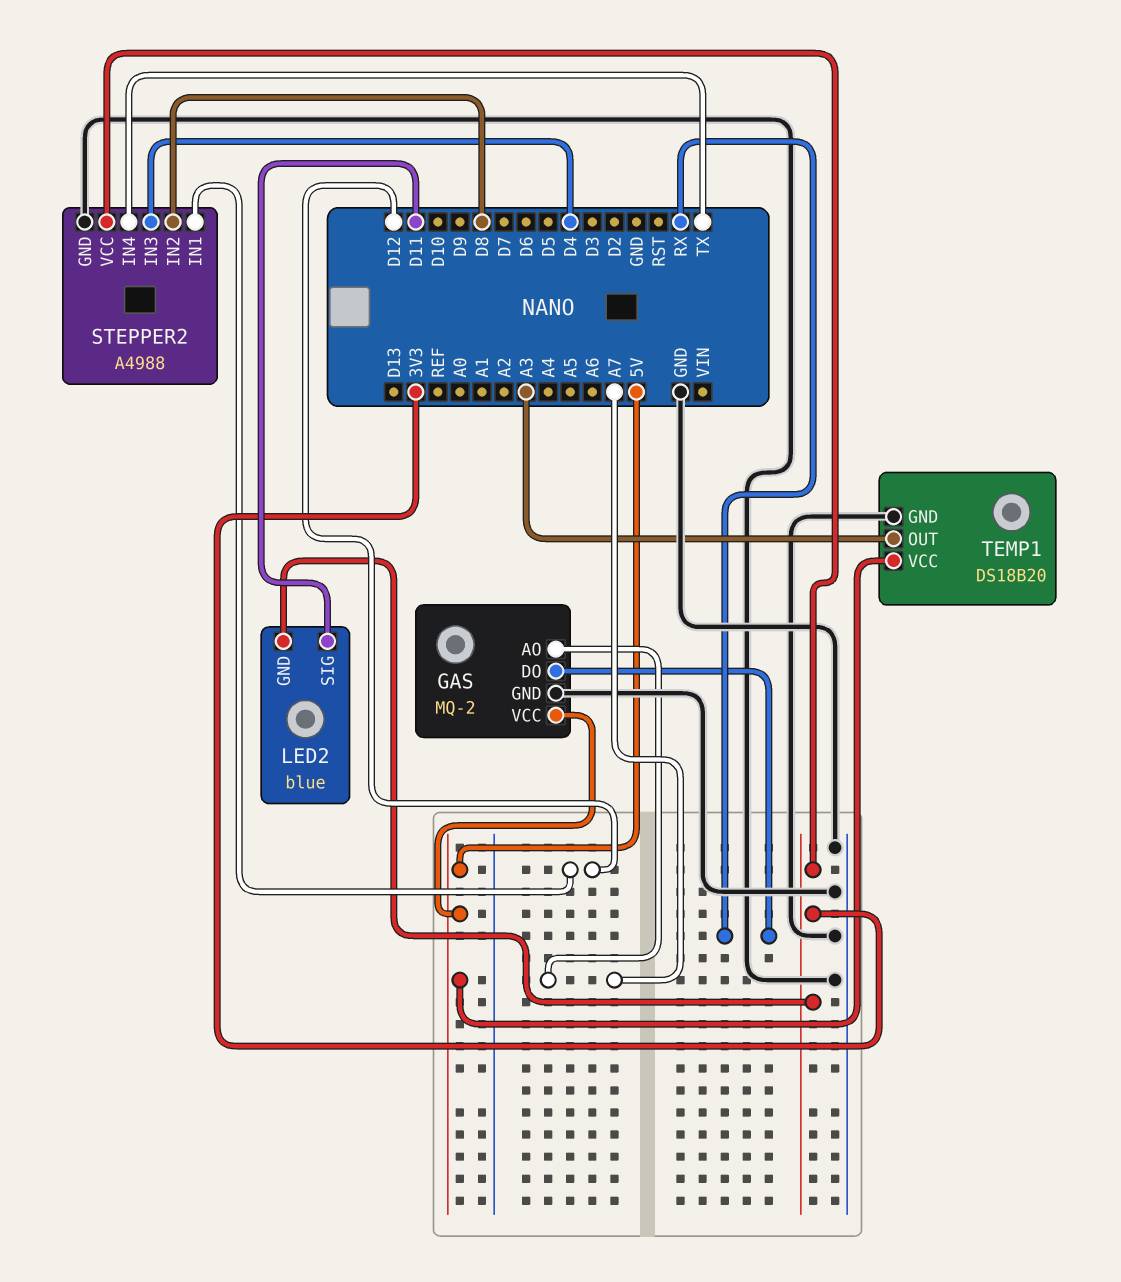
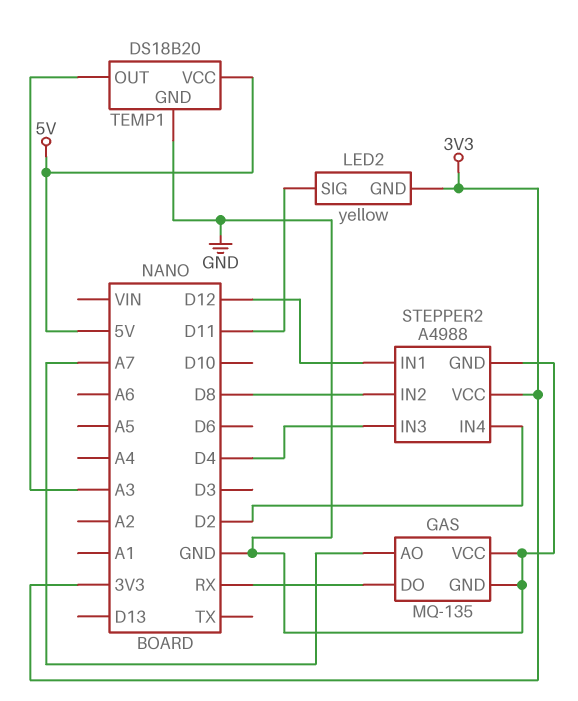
GAS: MQ-2 -> MQ-135
GAS pin VCC: 5V -> GND
LED2: blue -> yellow
STEPPER2 pin IN4: TX -> D2

